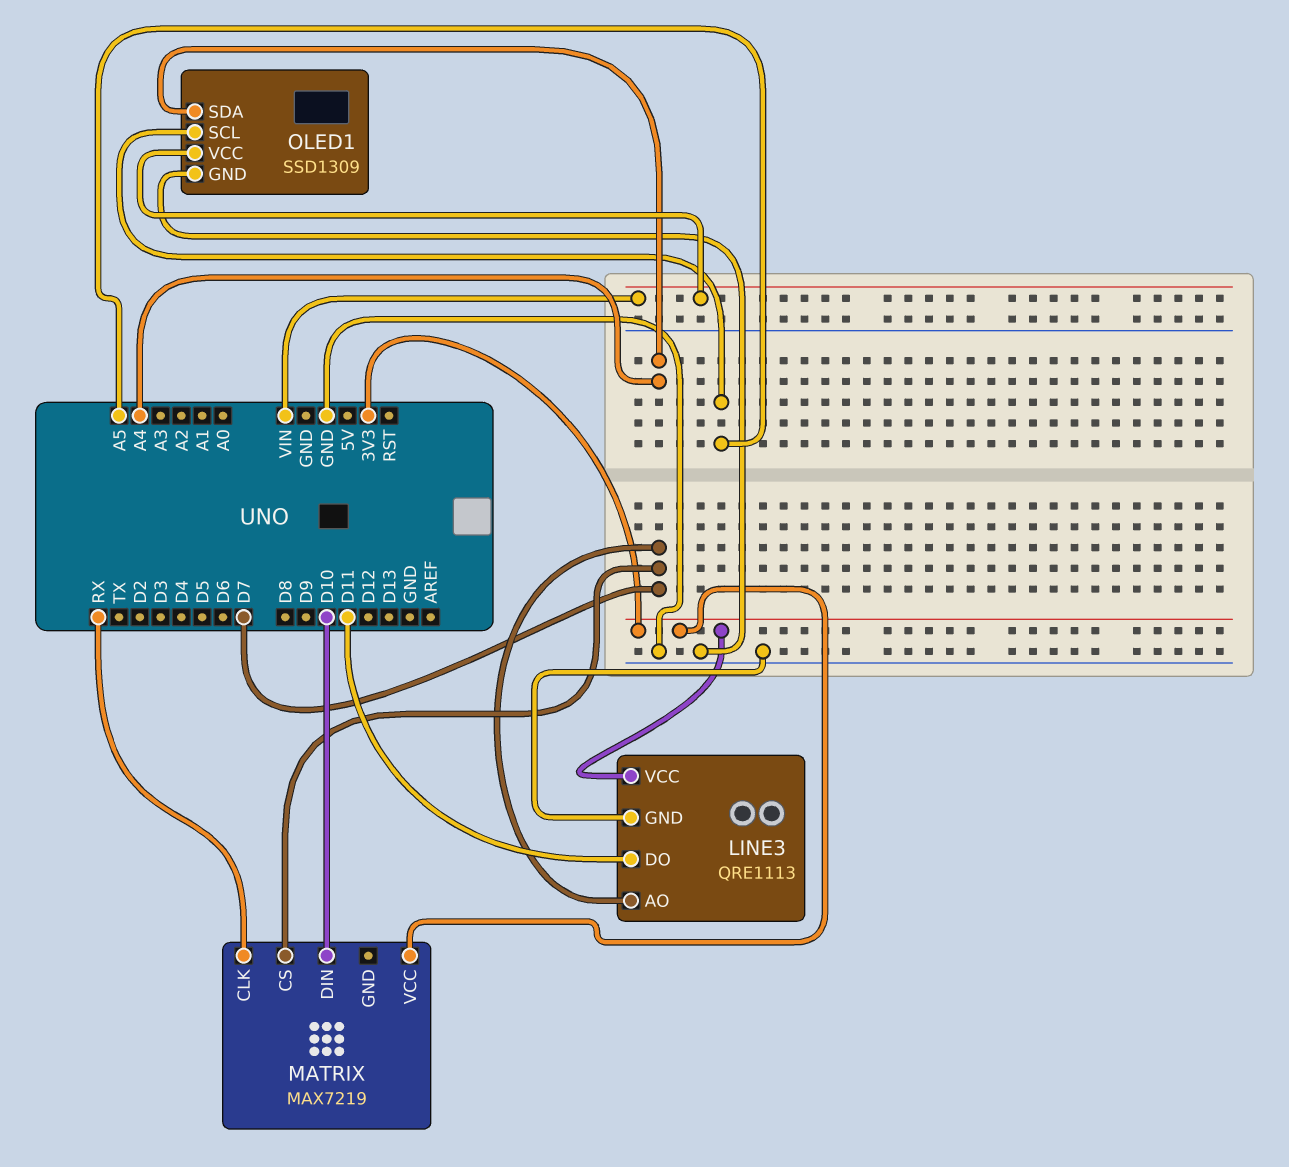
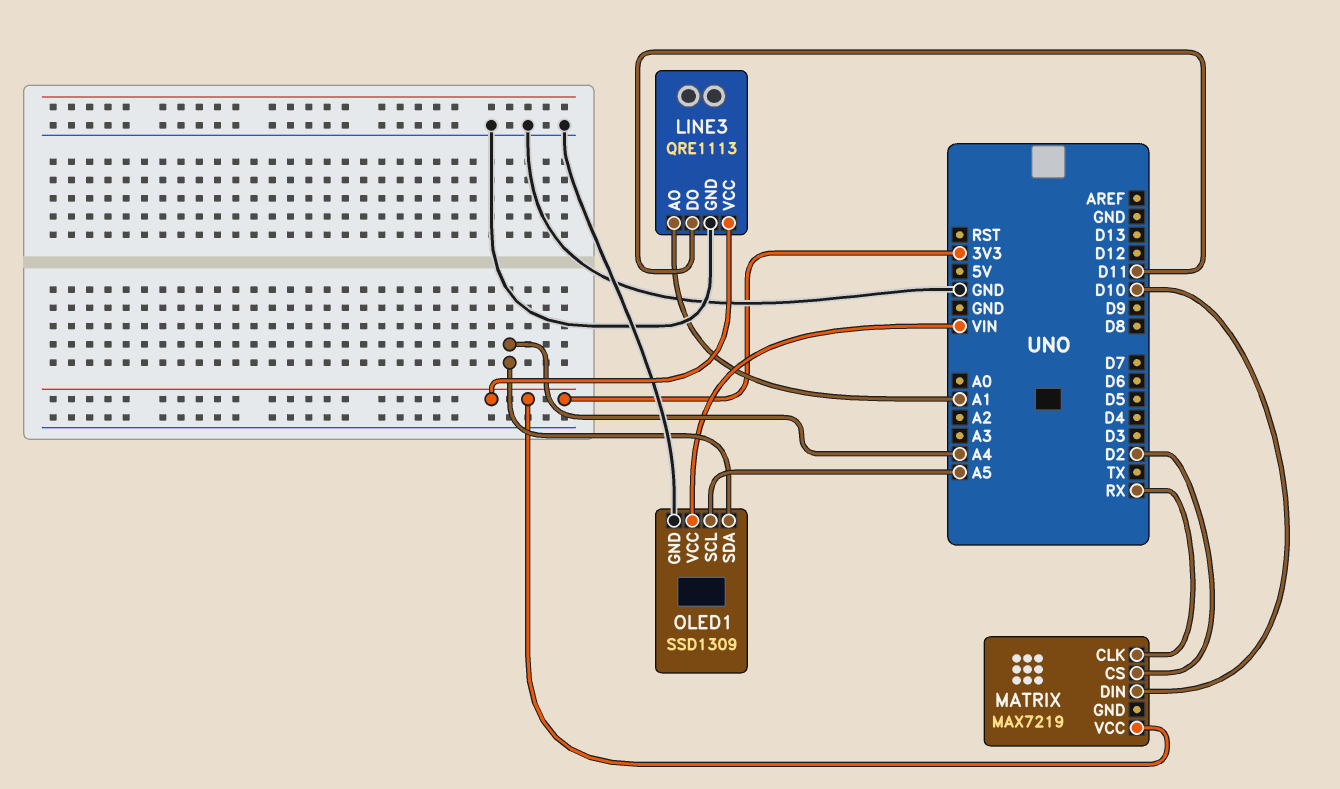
LINE3 pin AO: D7 -> A1
MATRIX pin CS: D7 -> D2

